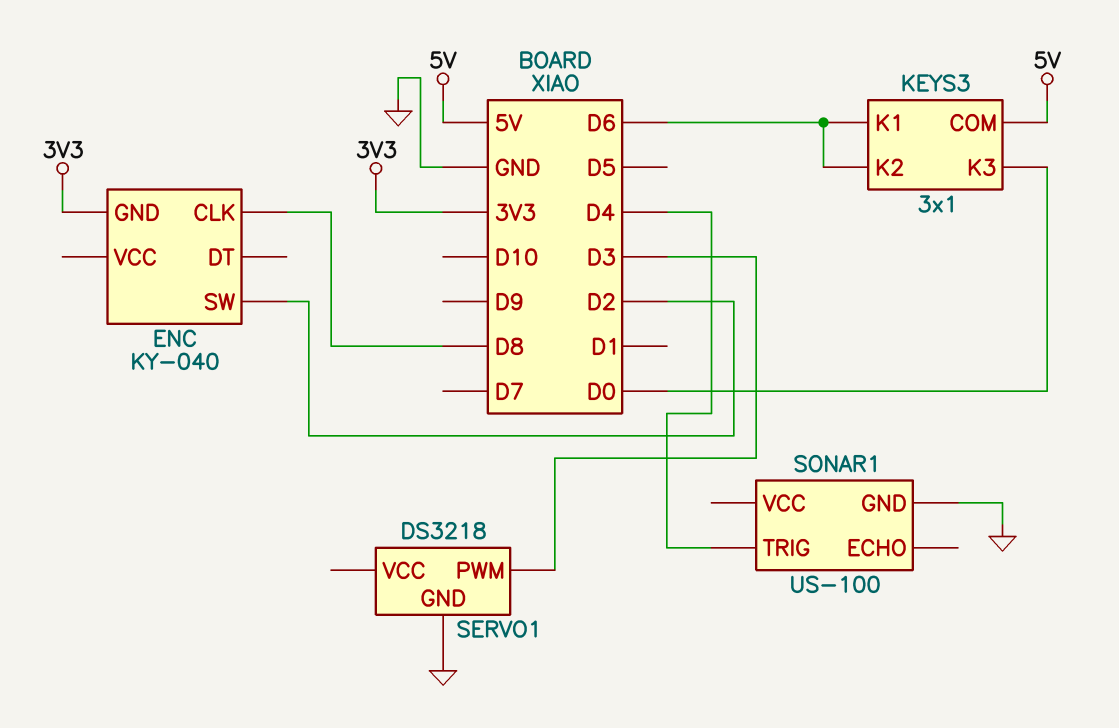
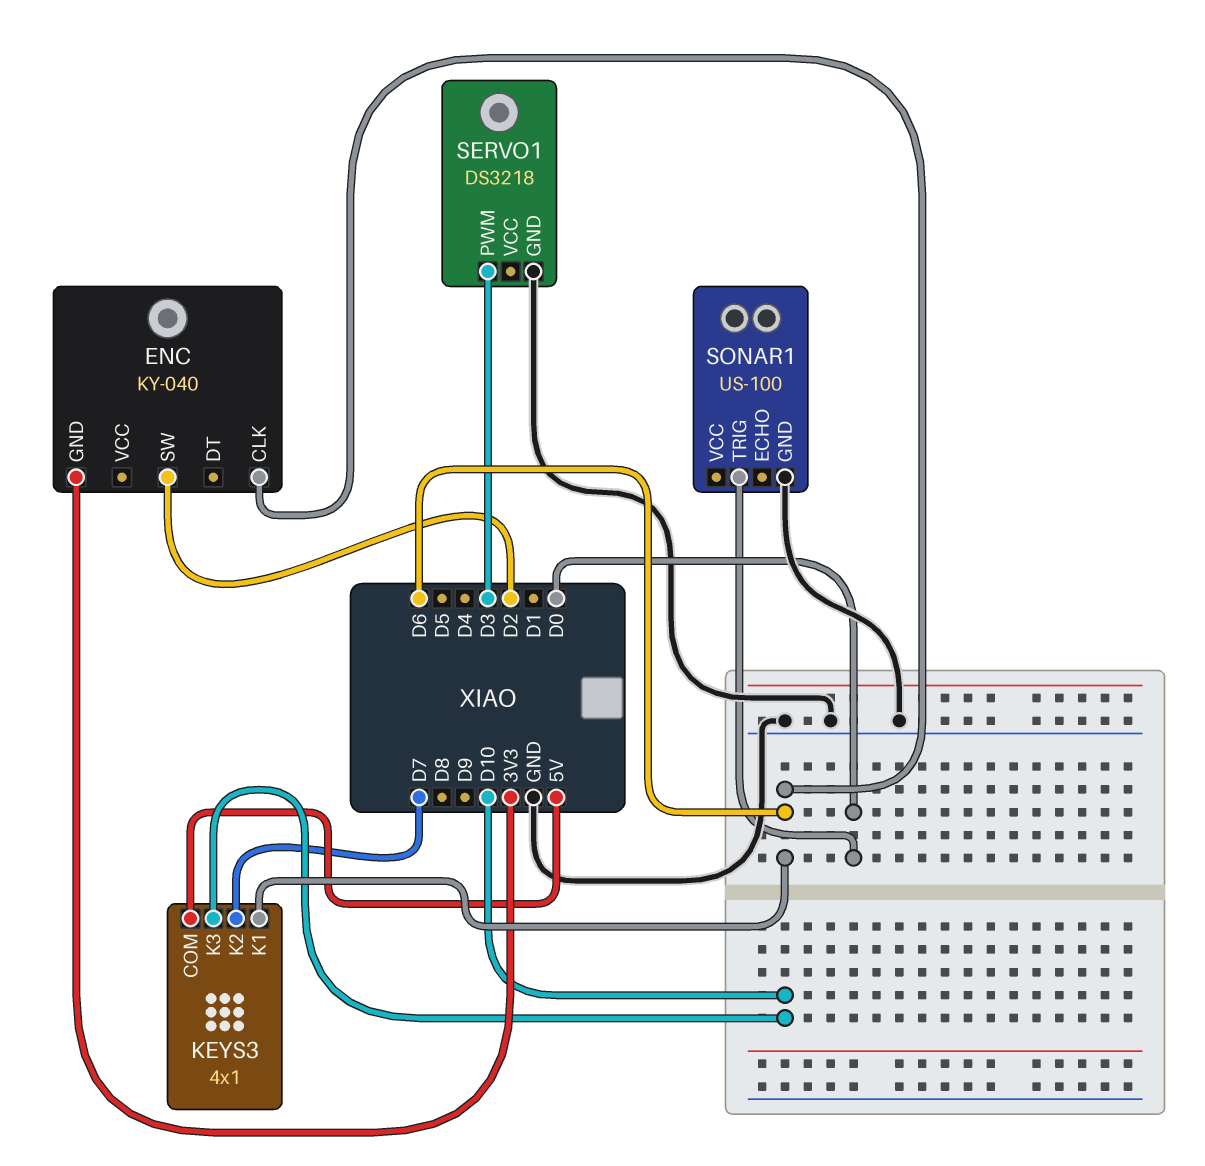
ENC pin CLK: D8 -> D6
KEYS3: 3x1 -> 4x1
KEYS3 pin K2: D6 -> D7
KEYS3 pin K3: D0 -> D10
SONAR1 pin TRIG: D4 -> D0

